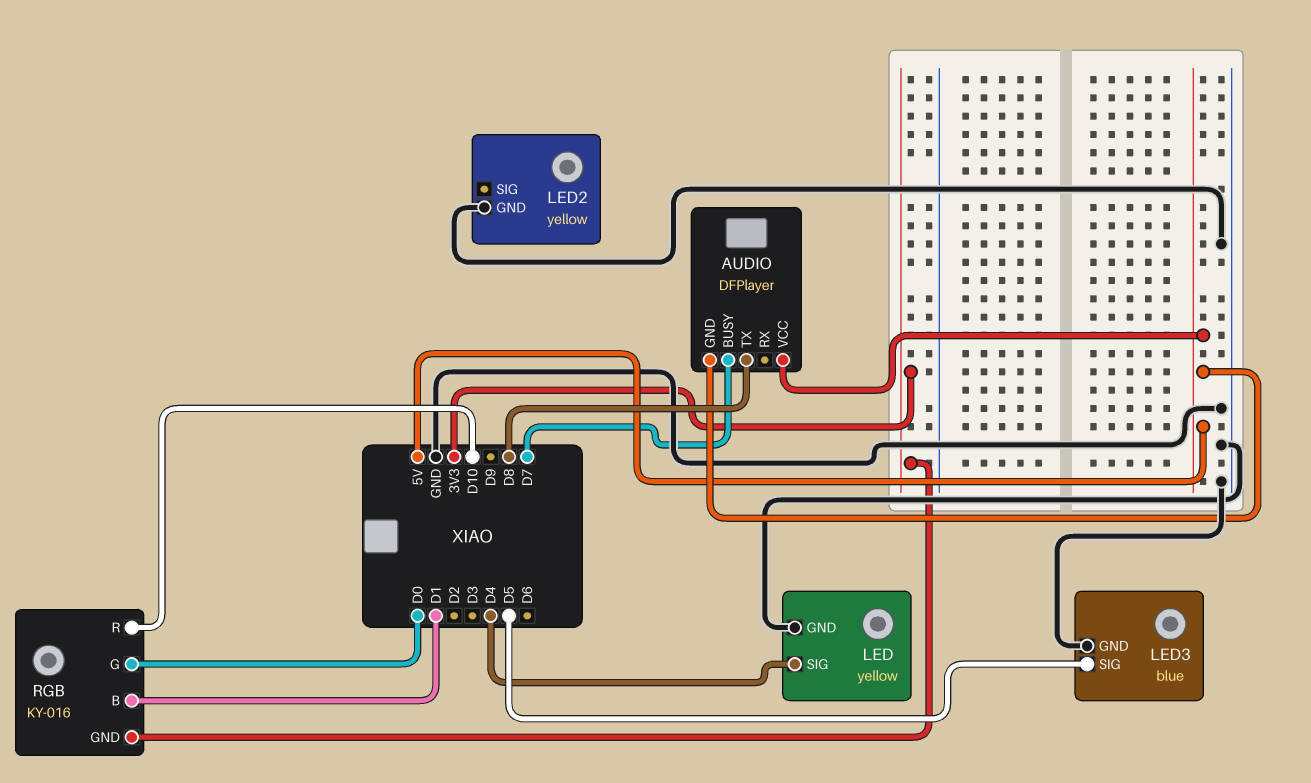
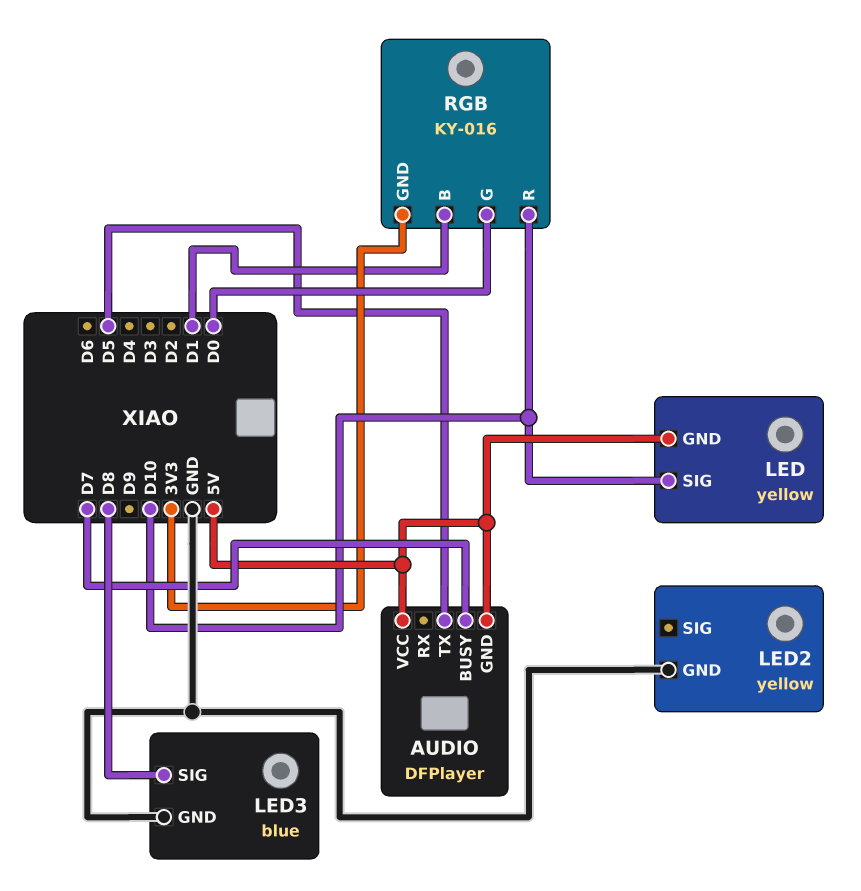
AUDIO pin TX: D8 -> D5
LED pin GND: GND -> 5V
LED pin SIG: D4 -> D10
LED3 pin SIG: D5 -> D8

